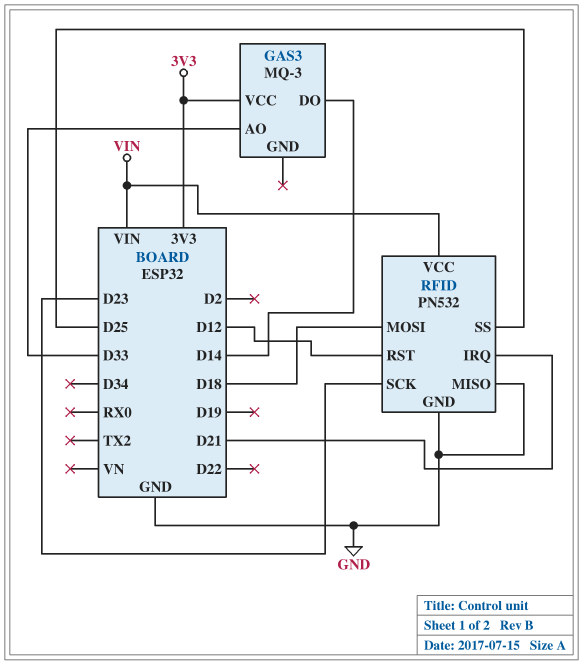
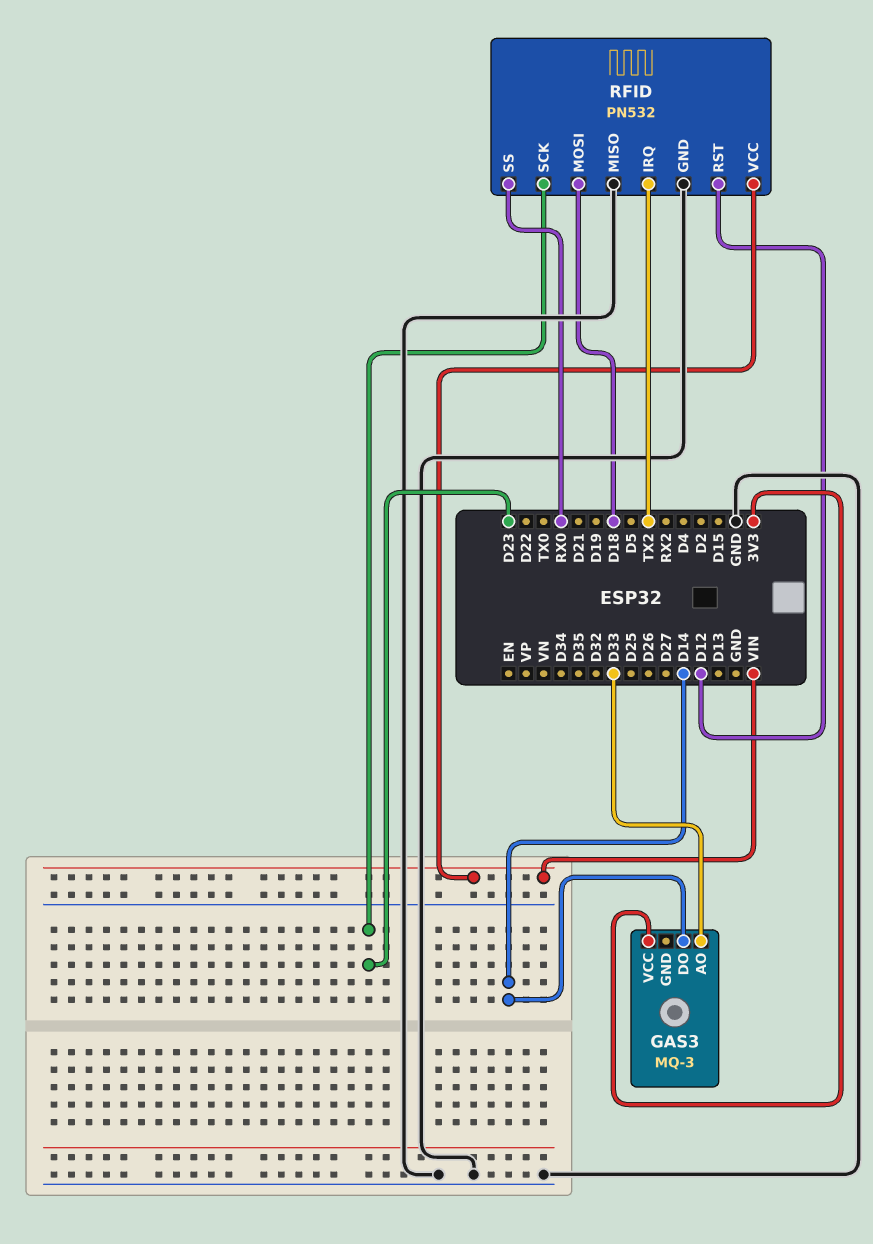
RFID pin IRQ: D21 -> TX2
RFID pin SS: D25 -> RX0

